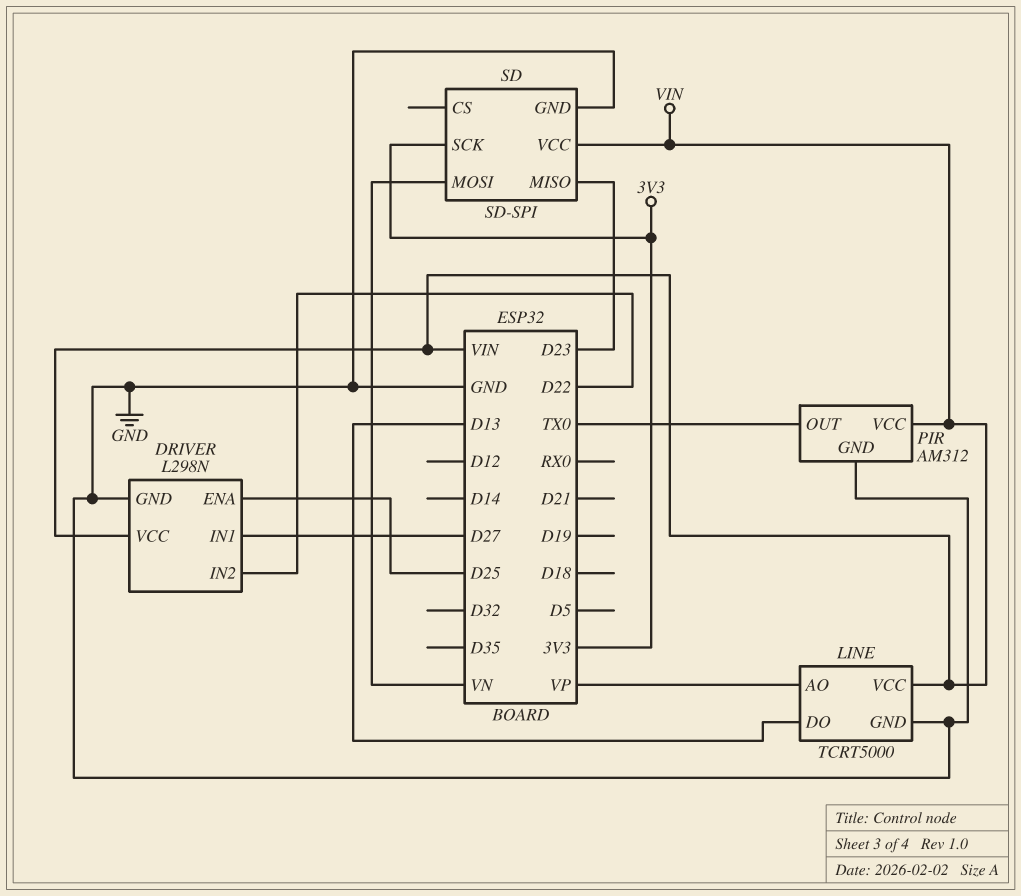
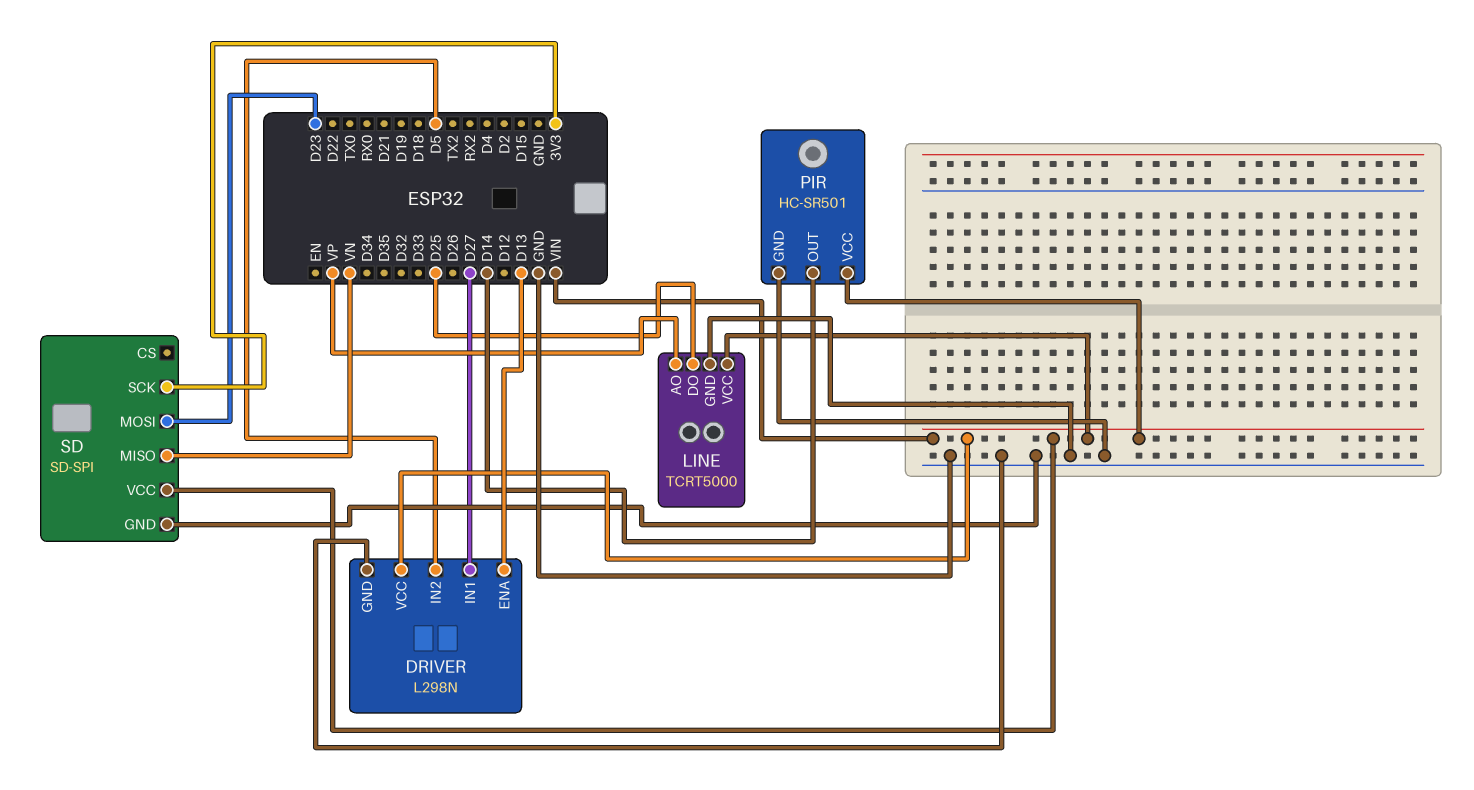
DRIVER pin ENA: D25 -> D13
DRIVER pin IN2: D22 -> D5
LINE pin DO: D13 -> D25
PIR: AM312 -> HC-SR501
PIR pin OUT: TX0 -> D14
SD pin MISO: D23 -> VN
SD pin MOSI: VN -> D23

